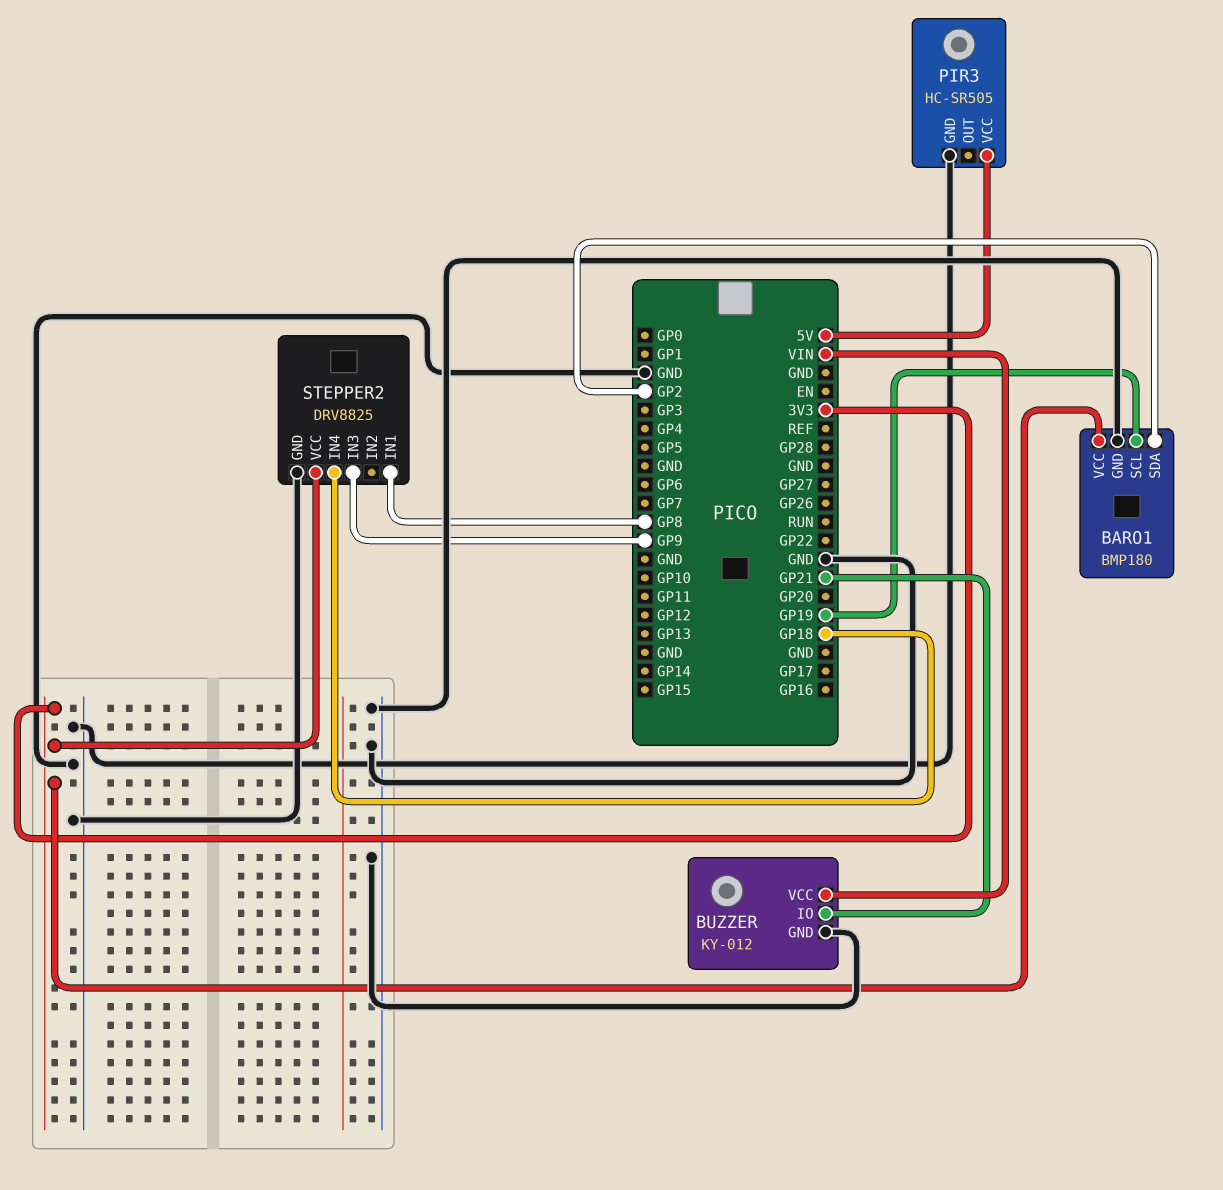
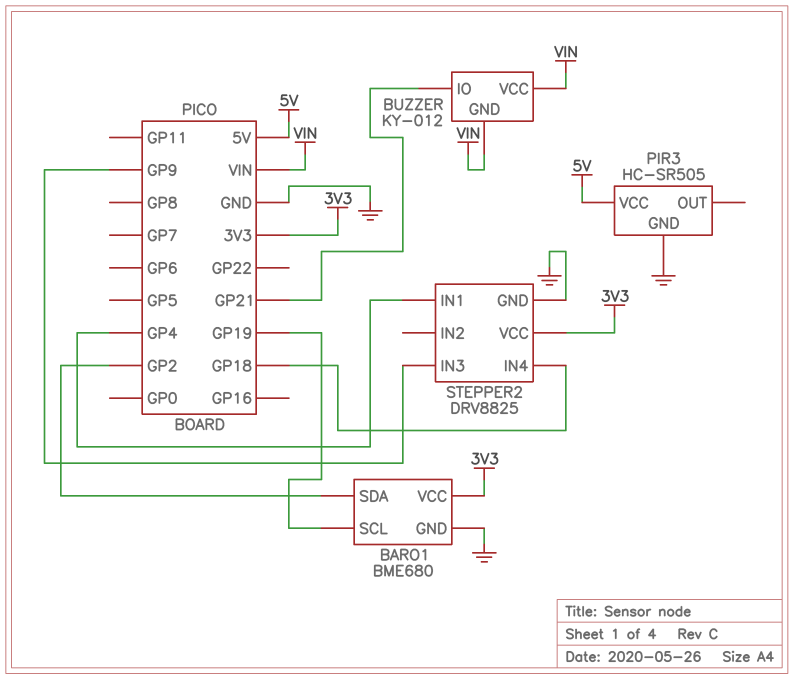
BARO1: BMP180 -> BME680
BUZZER pin GND: GND -> VIN
STEPPER2 pin IN1: GP8 -> GP4

